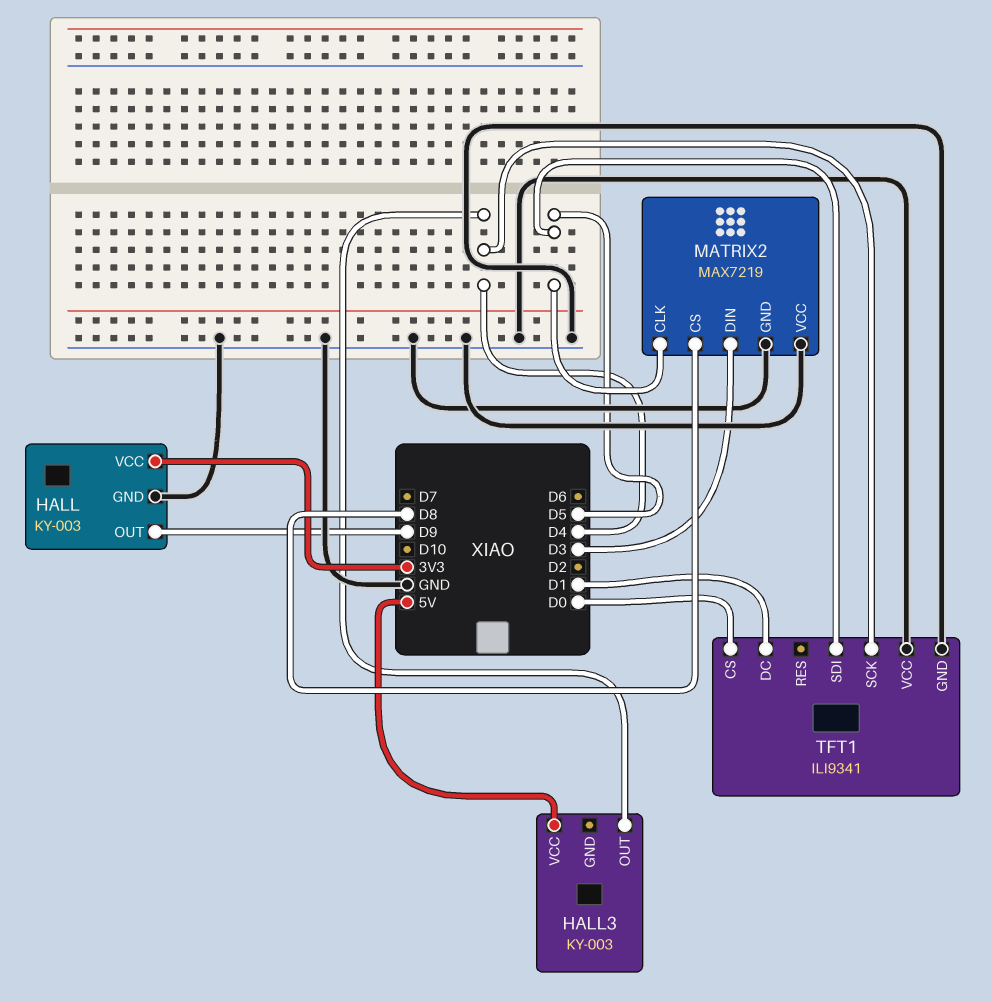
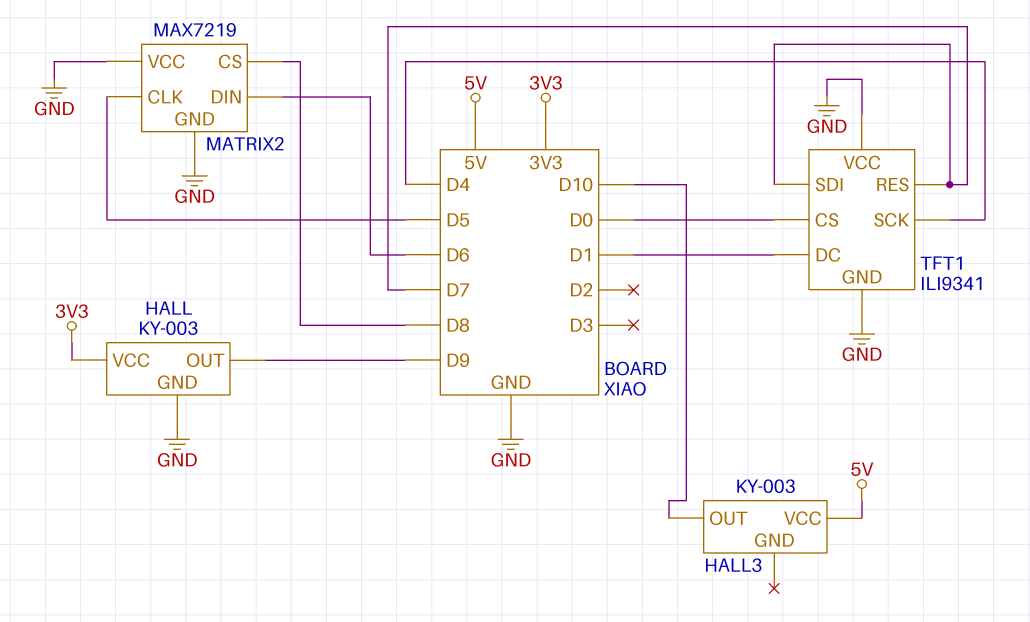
HALL3 pin OUT: D4 -> D10
MATRIX2 pin DIN: D3 -> D6
TFT1 pin RES: none -> D7
TFT1 pin SDI: D5 -> D7

